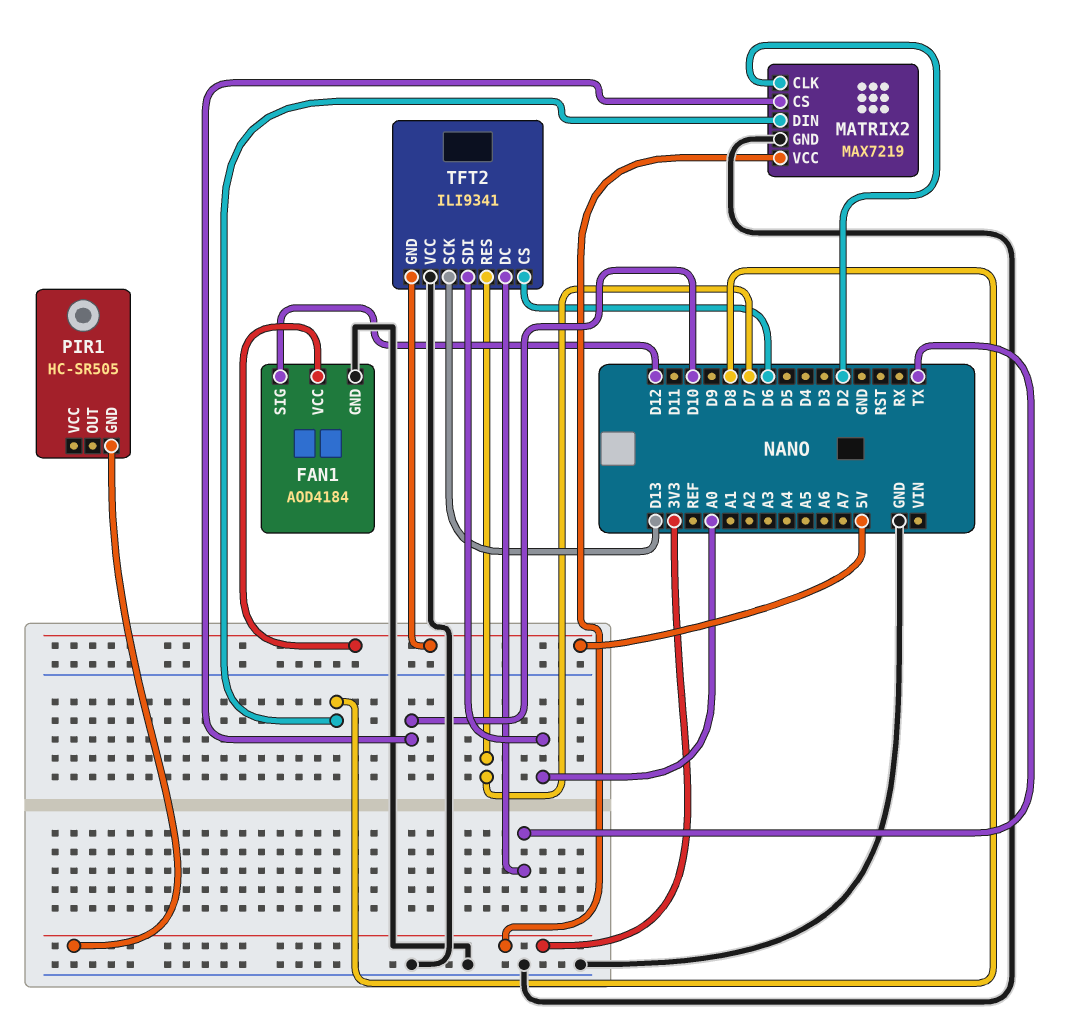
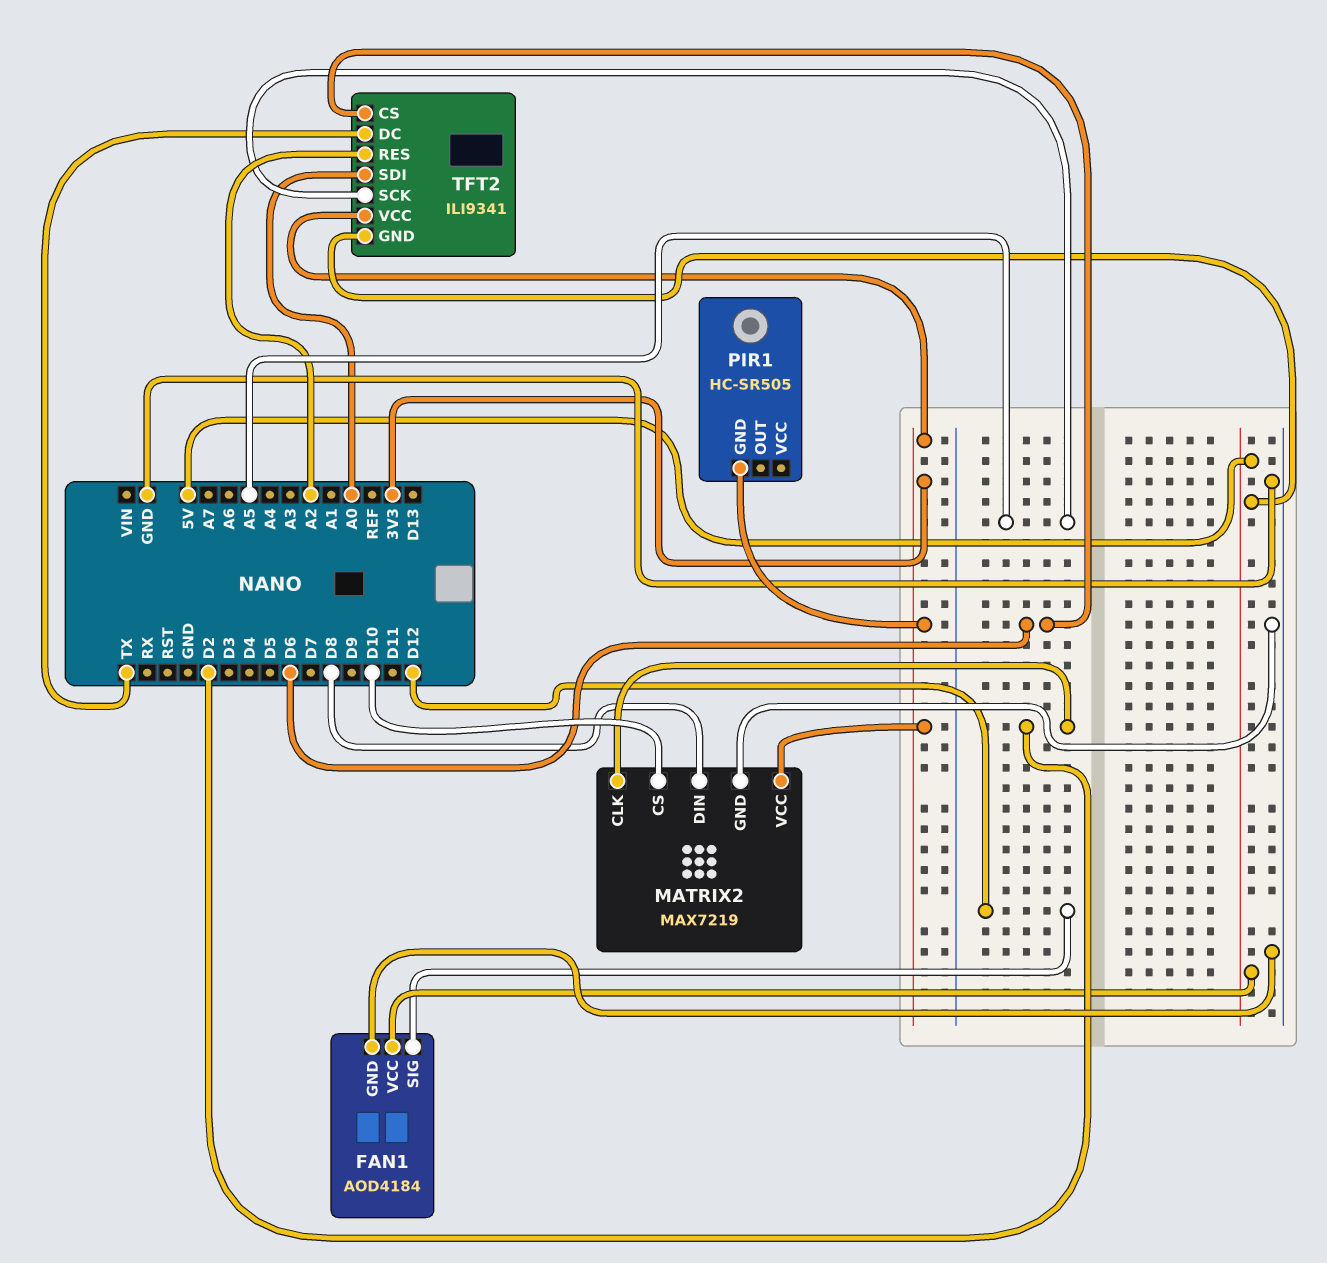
TFT2 pin RES: D7 -> A2
TFT2 pin SCK: D13 -> A5
TFT2 pin VCC: GND -> 3V3

